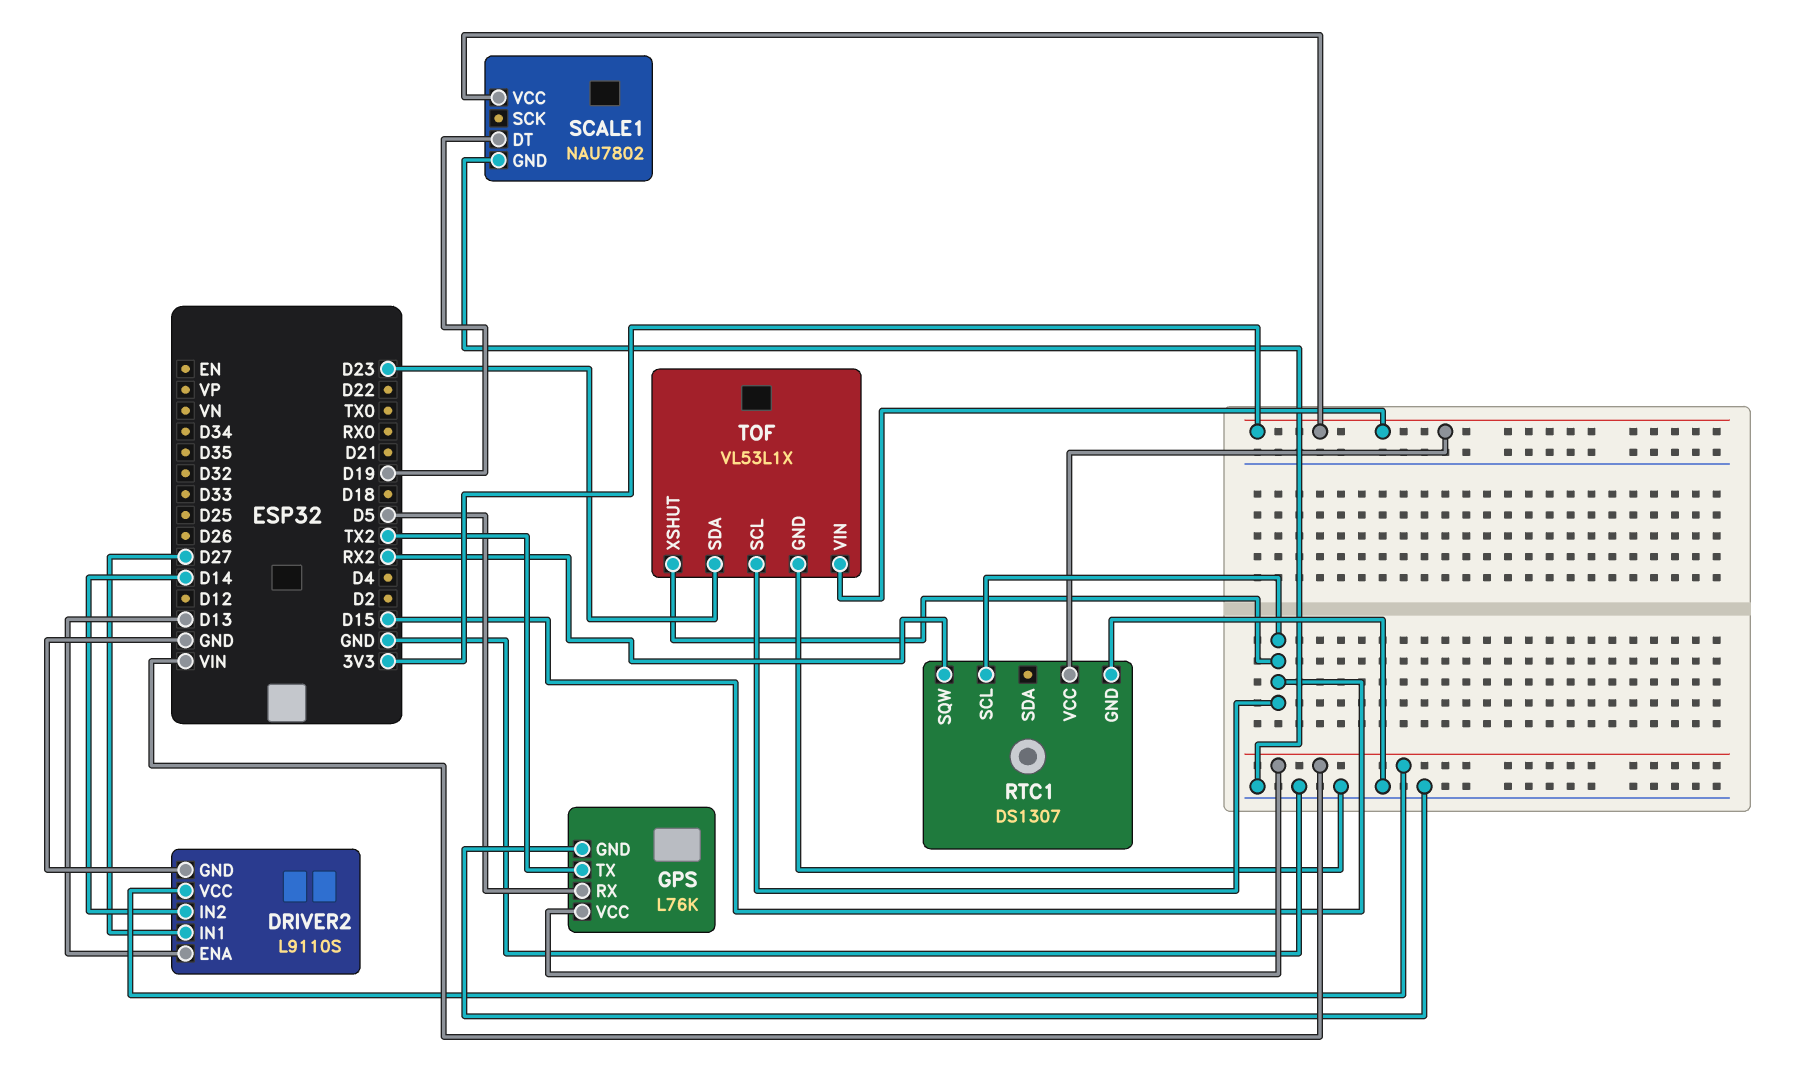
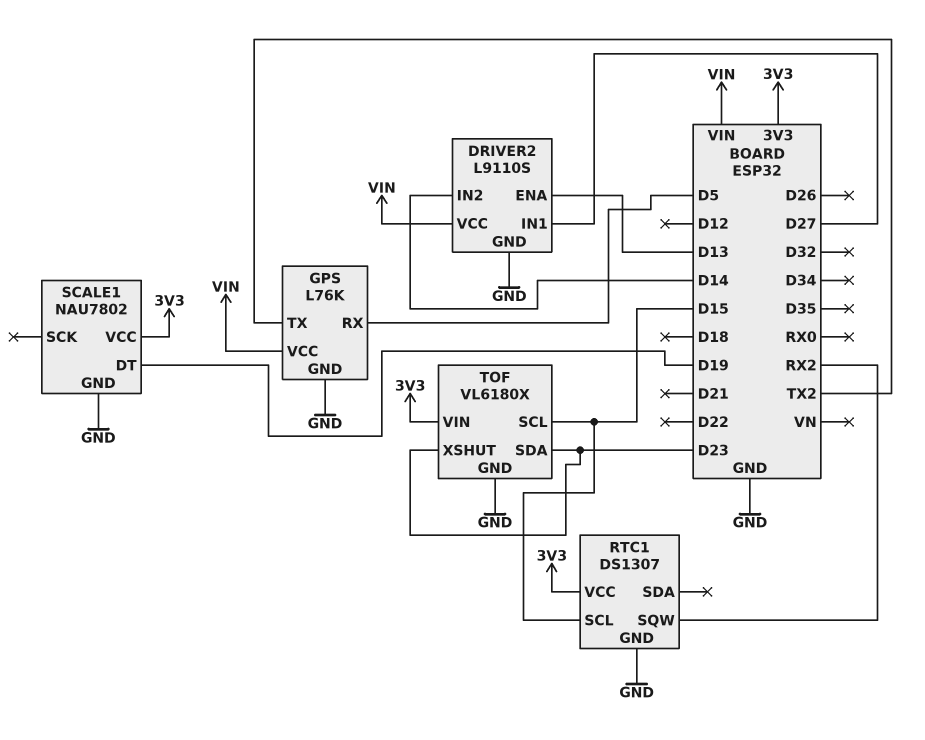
TOF: VL53L1X -> VL6180X
TOF pin XSHUT: D15 -> D23

